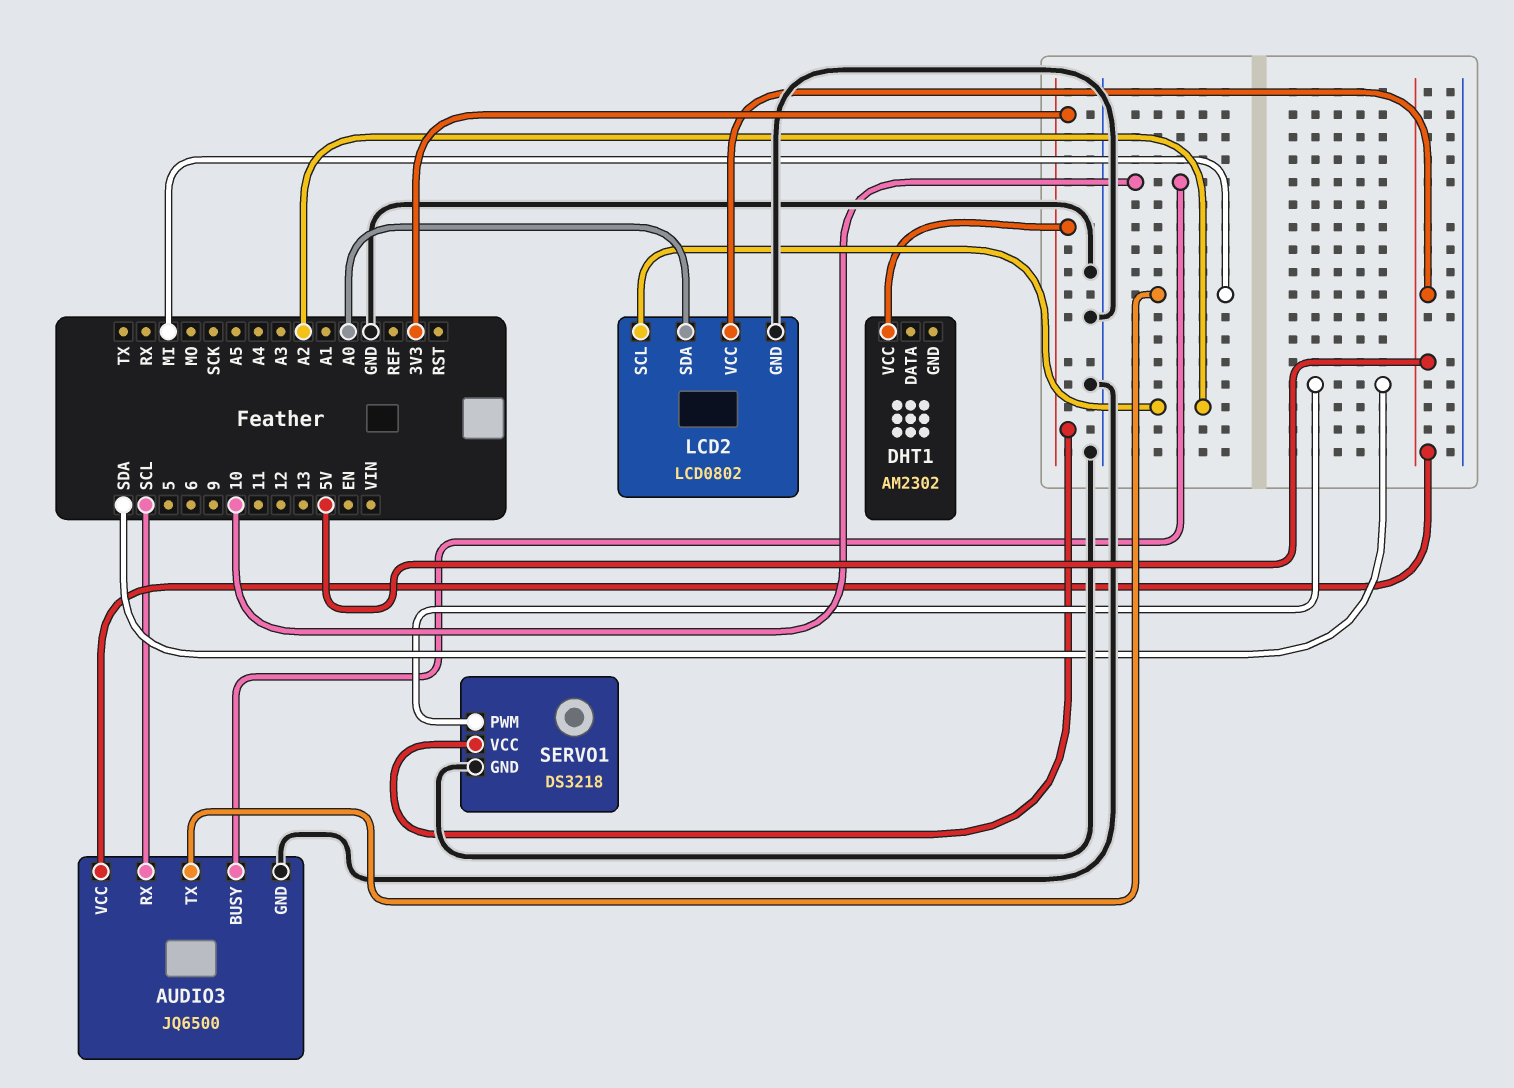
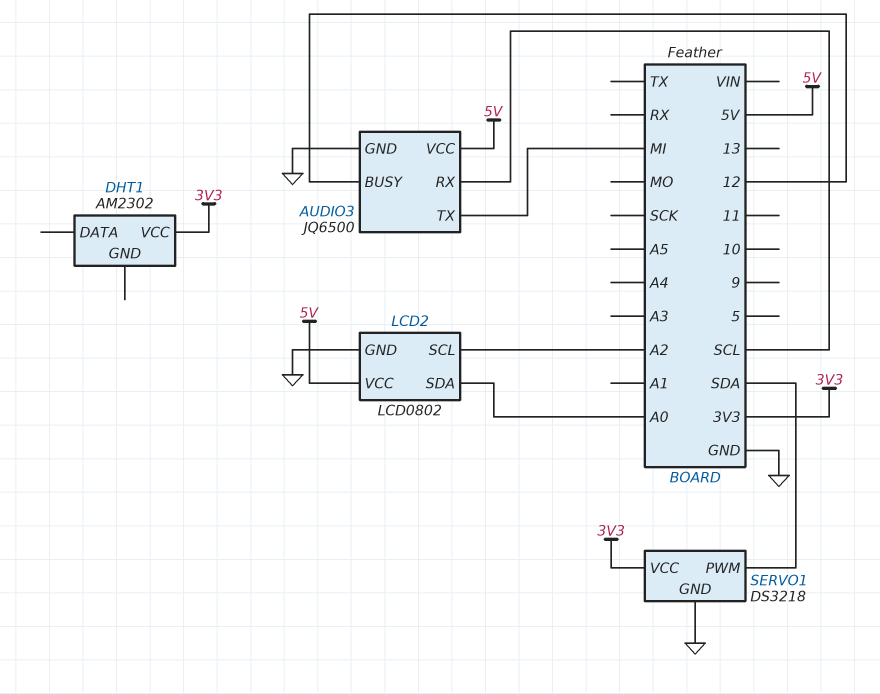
AUDIO3 pin BUSY: 10 -> 12

